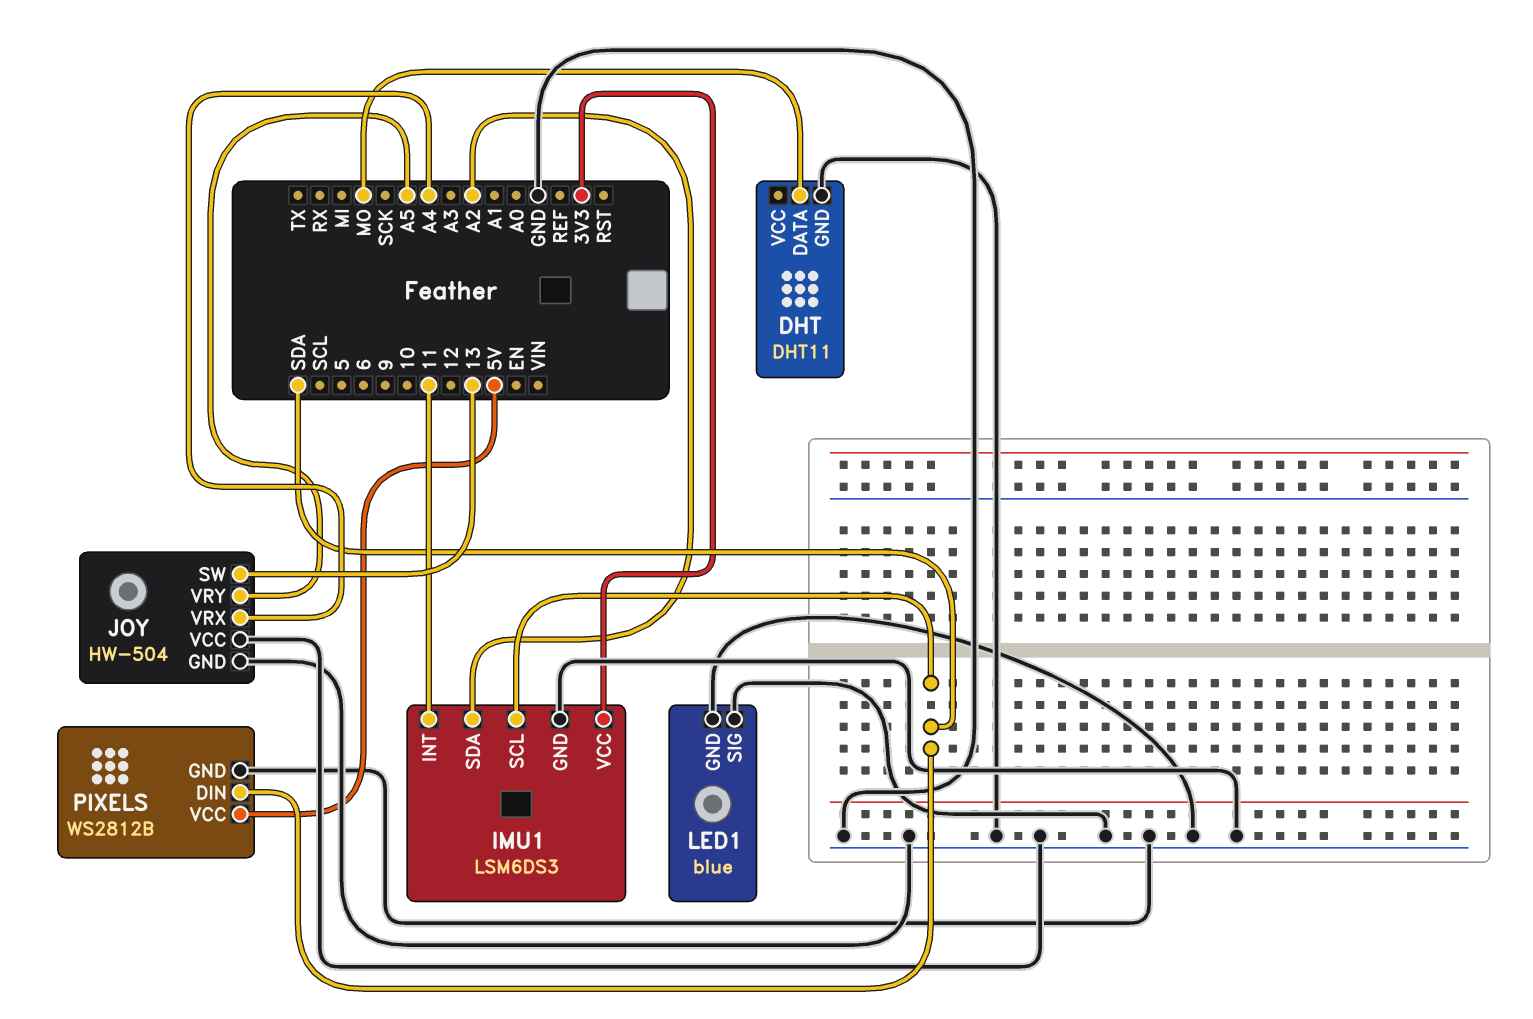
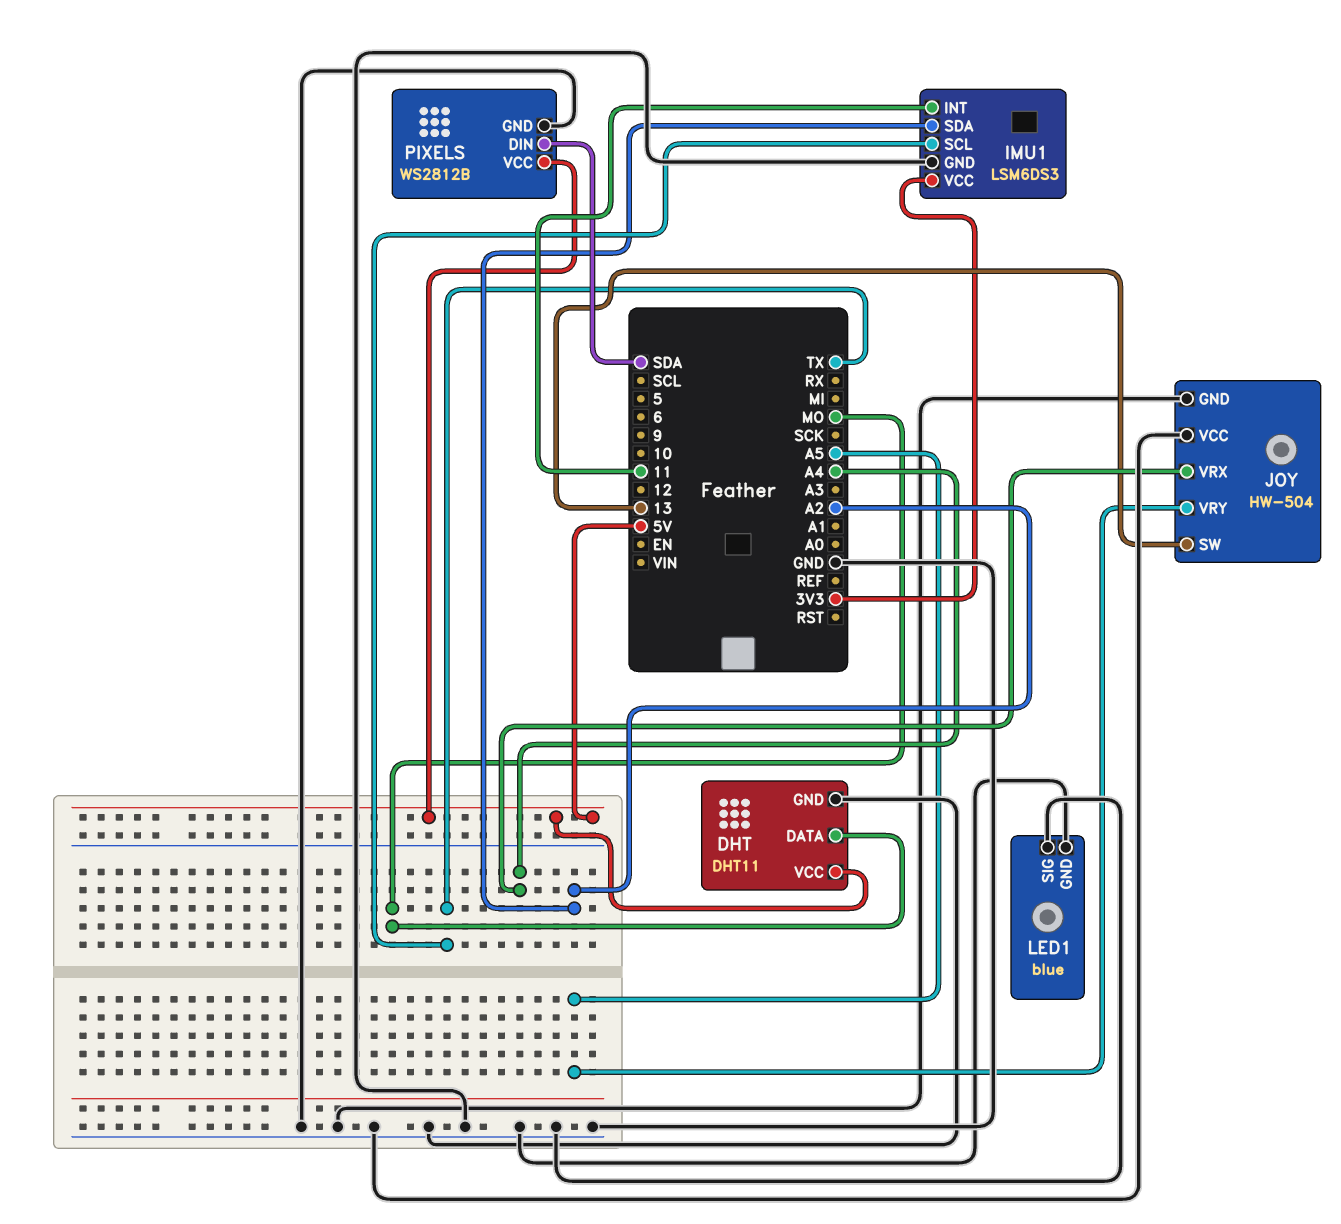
DHT pin VCC: none -> 5V
IMU1 pin SCL: SDA -> TX

